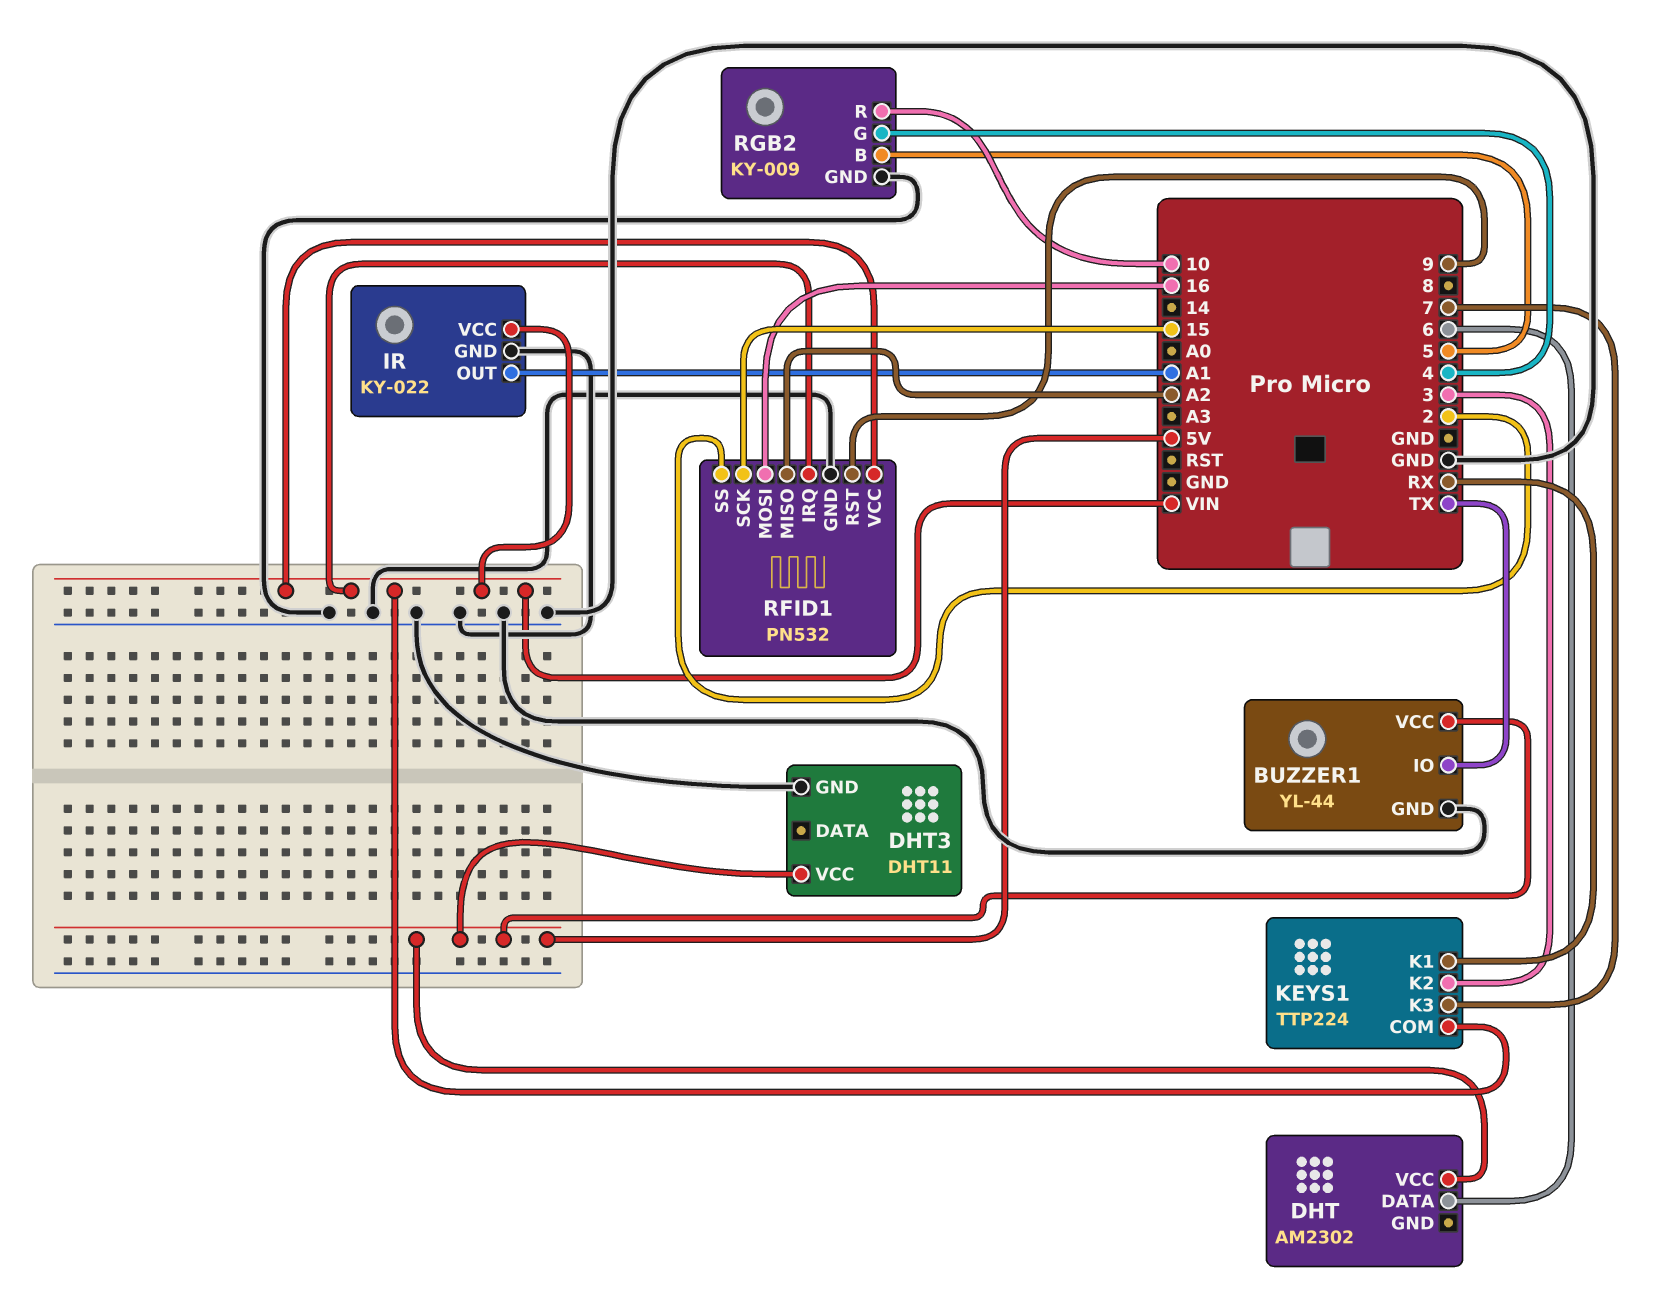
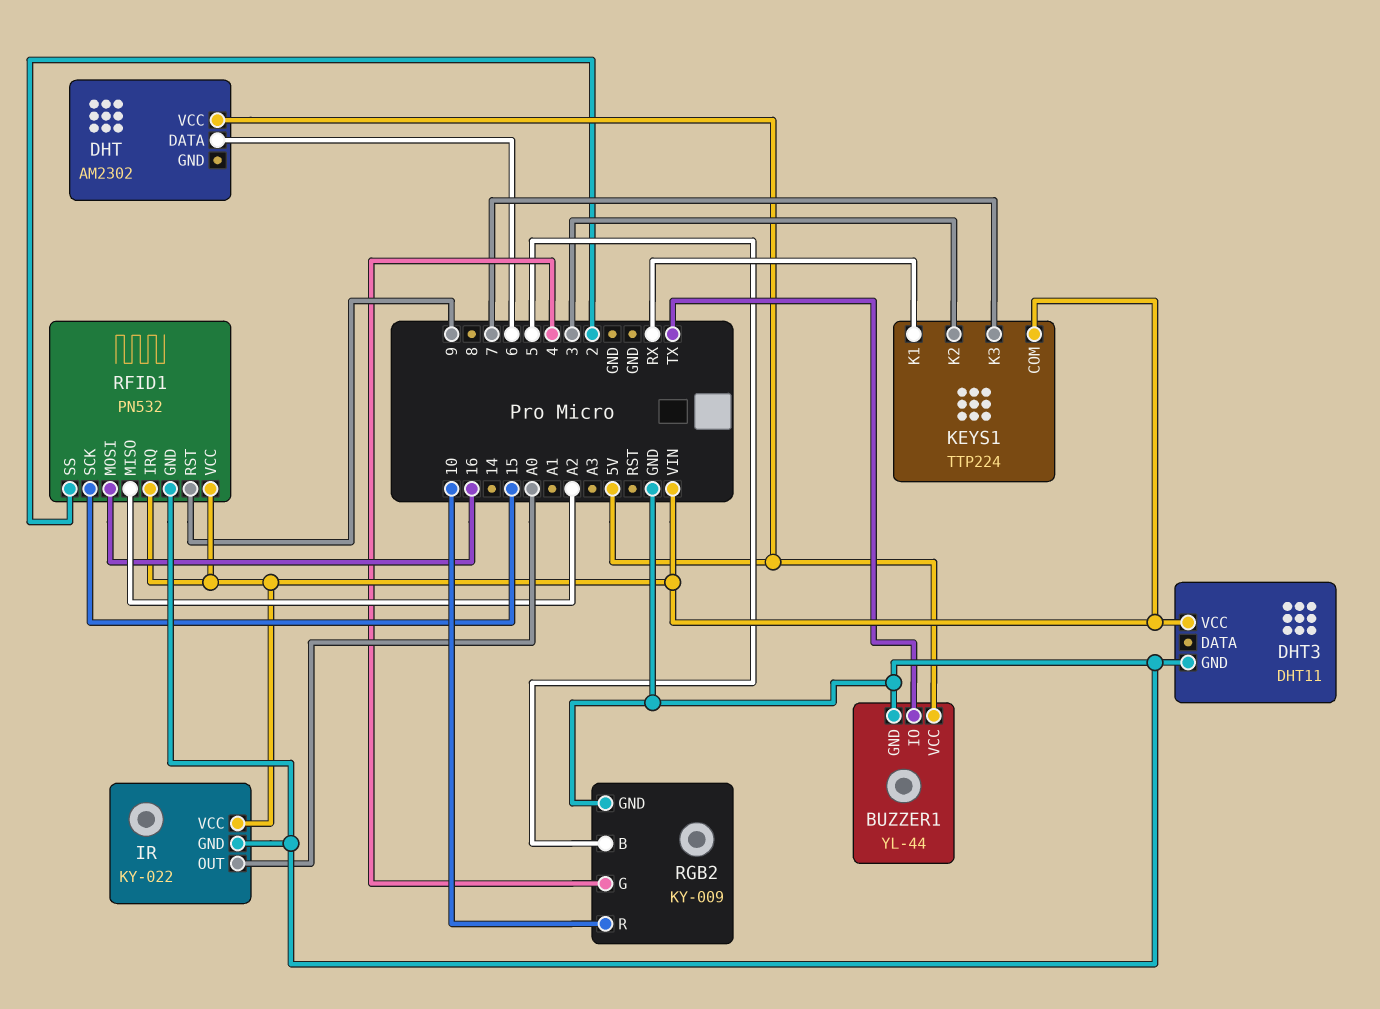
DHT3 pin VCC: 5V -> VIN
IR pin OUT: A1 -> A0

